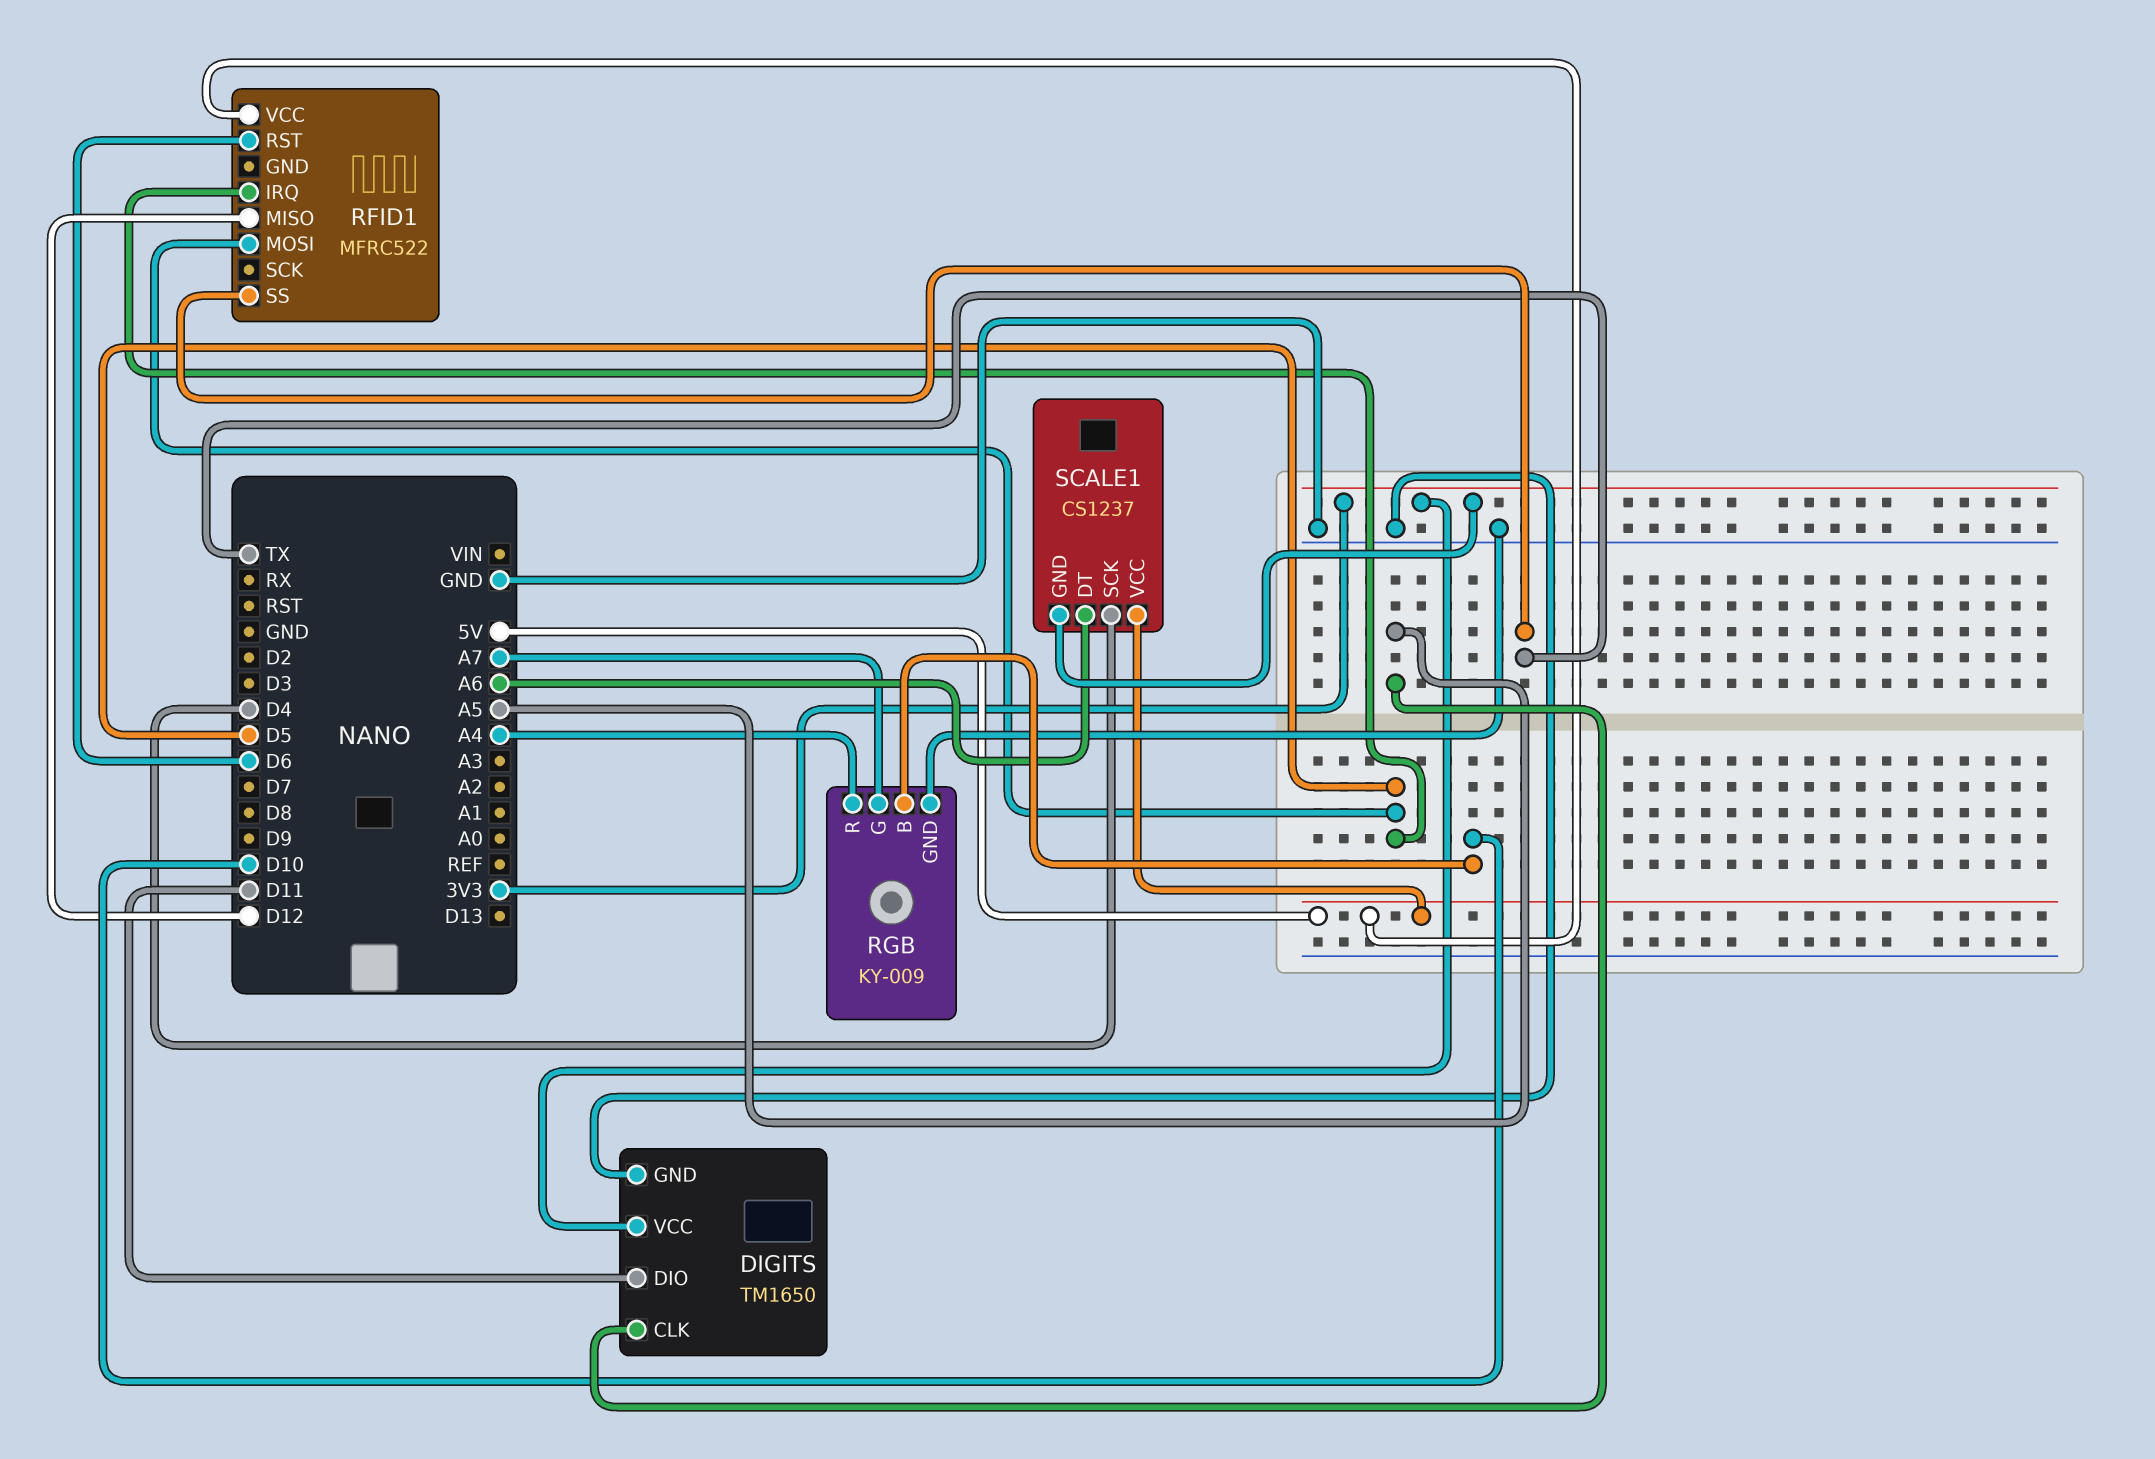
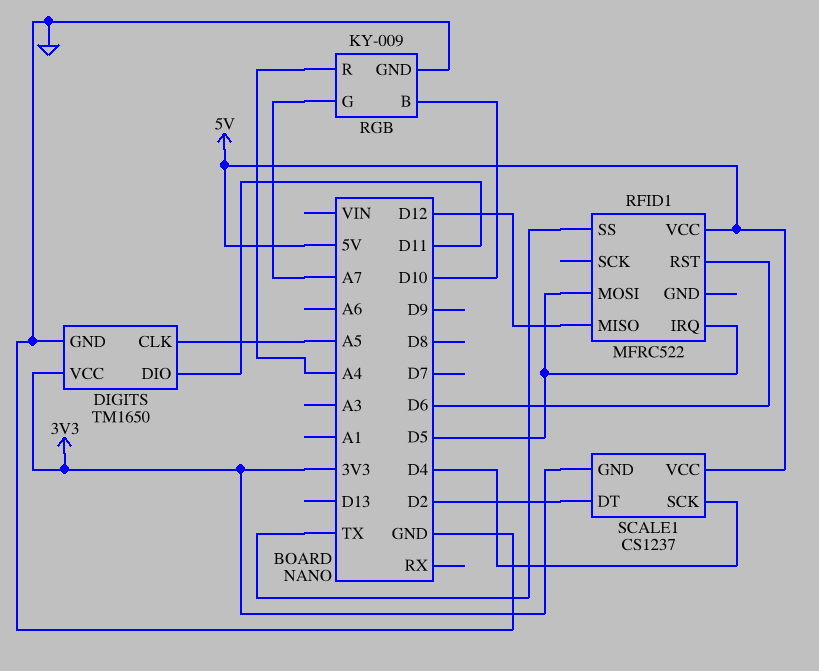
SCALE1 pin DT: A6 -> D2

